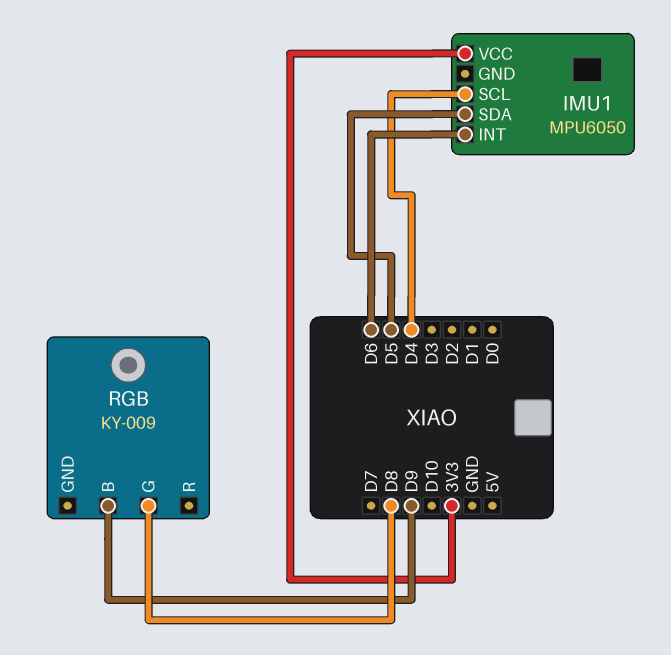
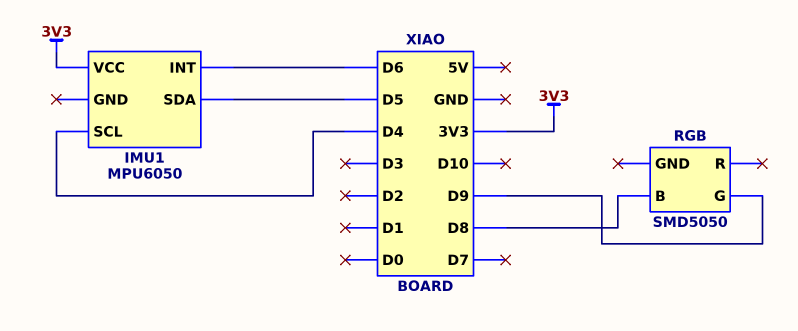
RGB: KY-009 -> SMD5050
RGB pin B: D9 -> D8
RGB pin G: D8 -> D9

